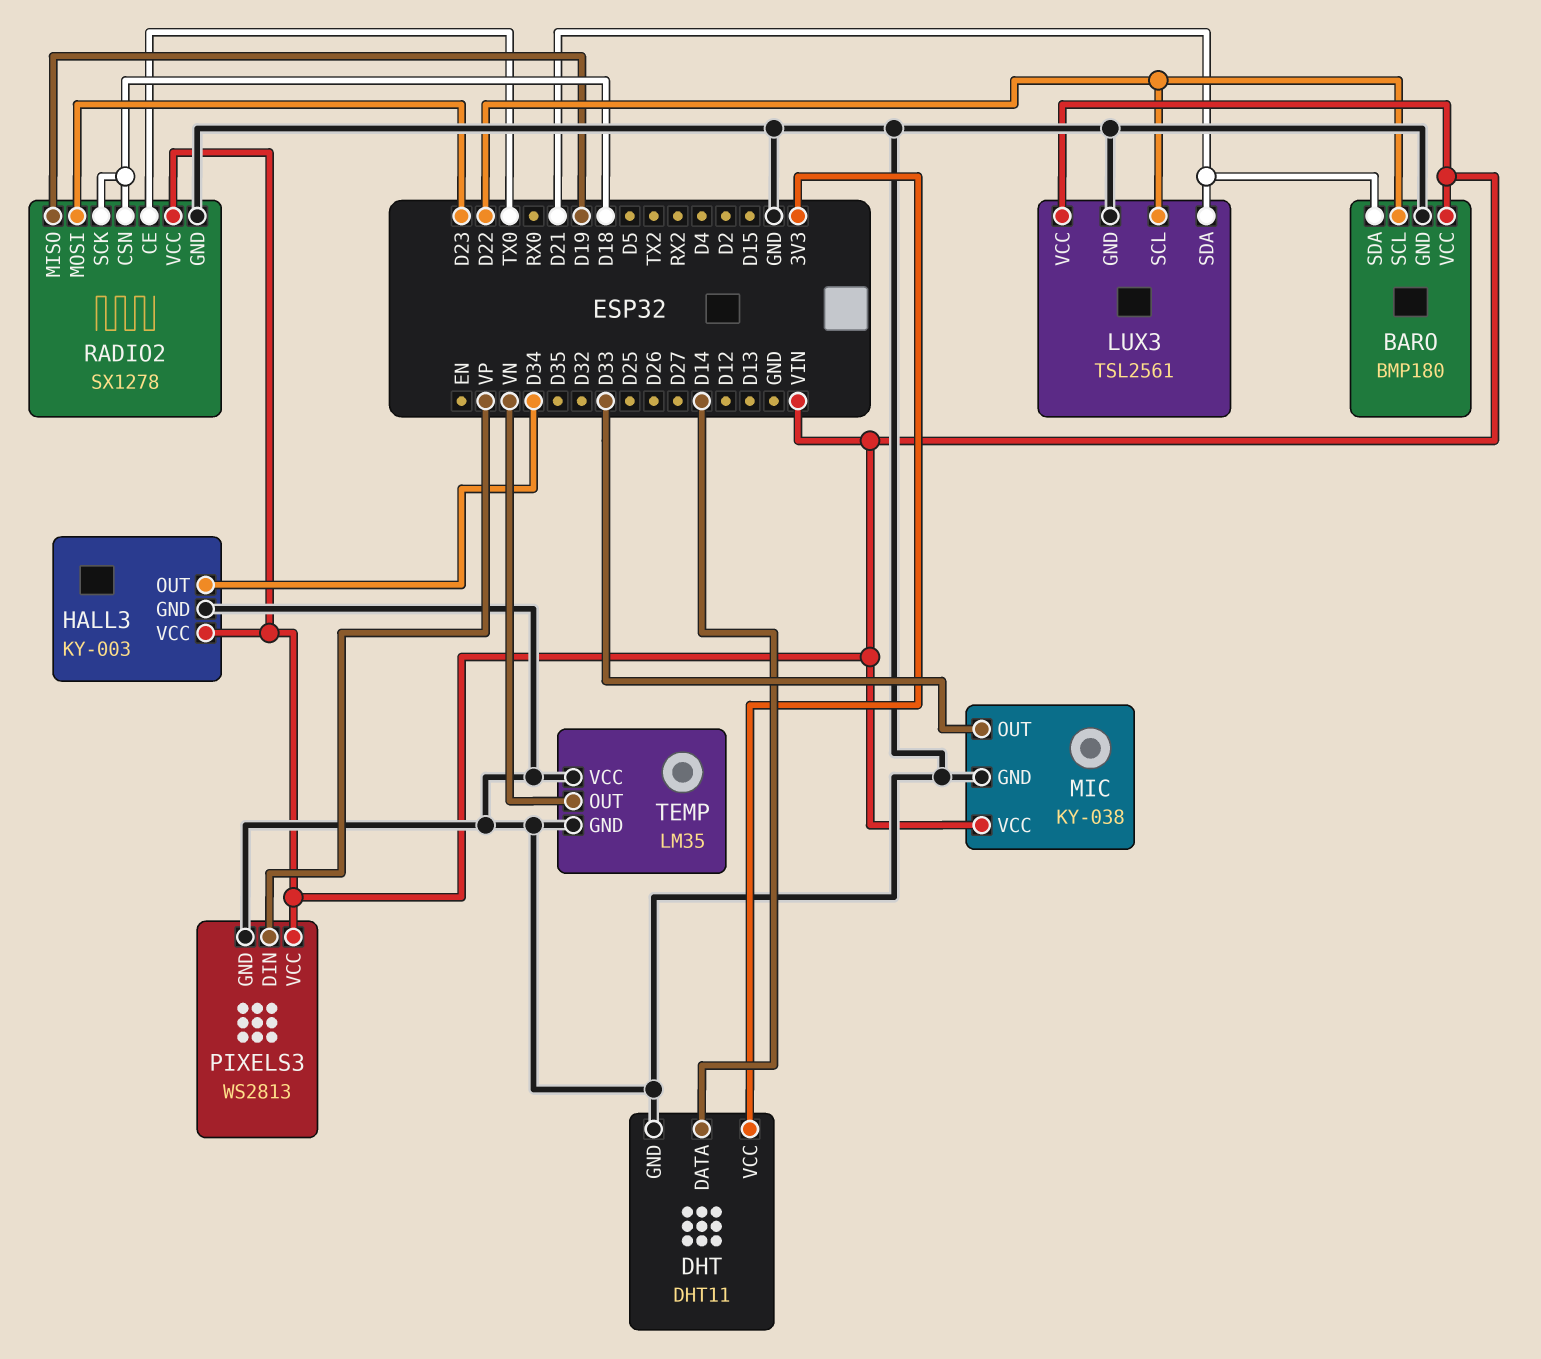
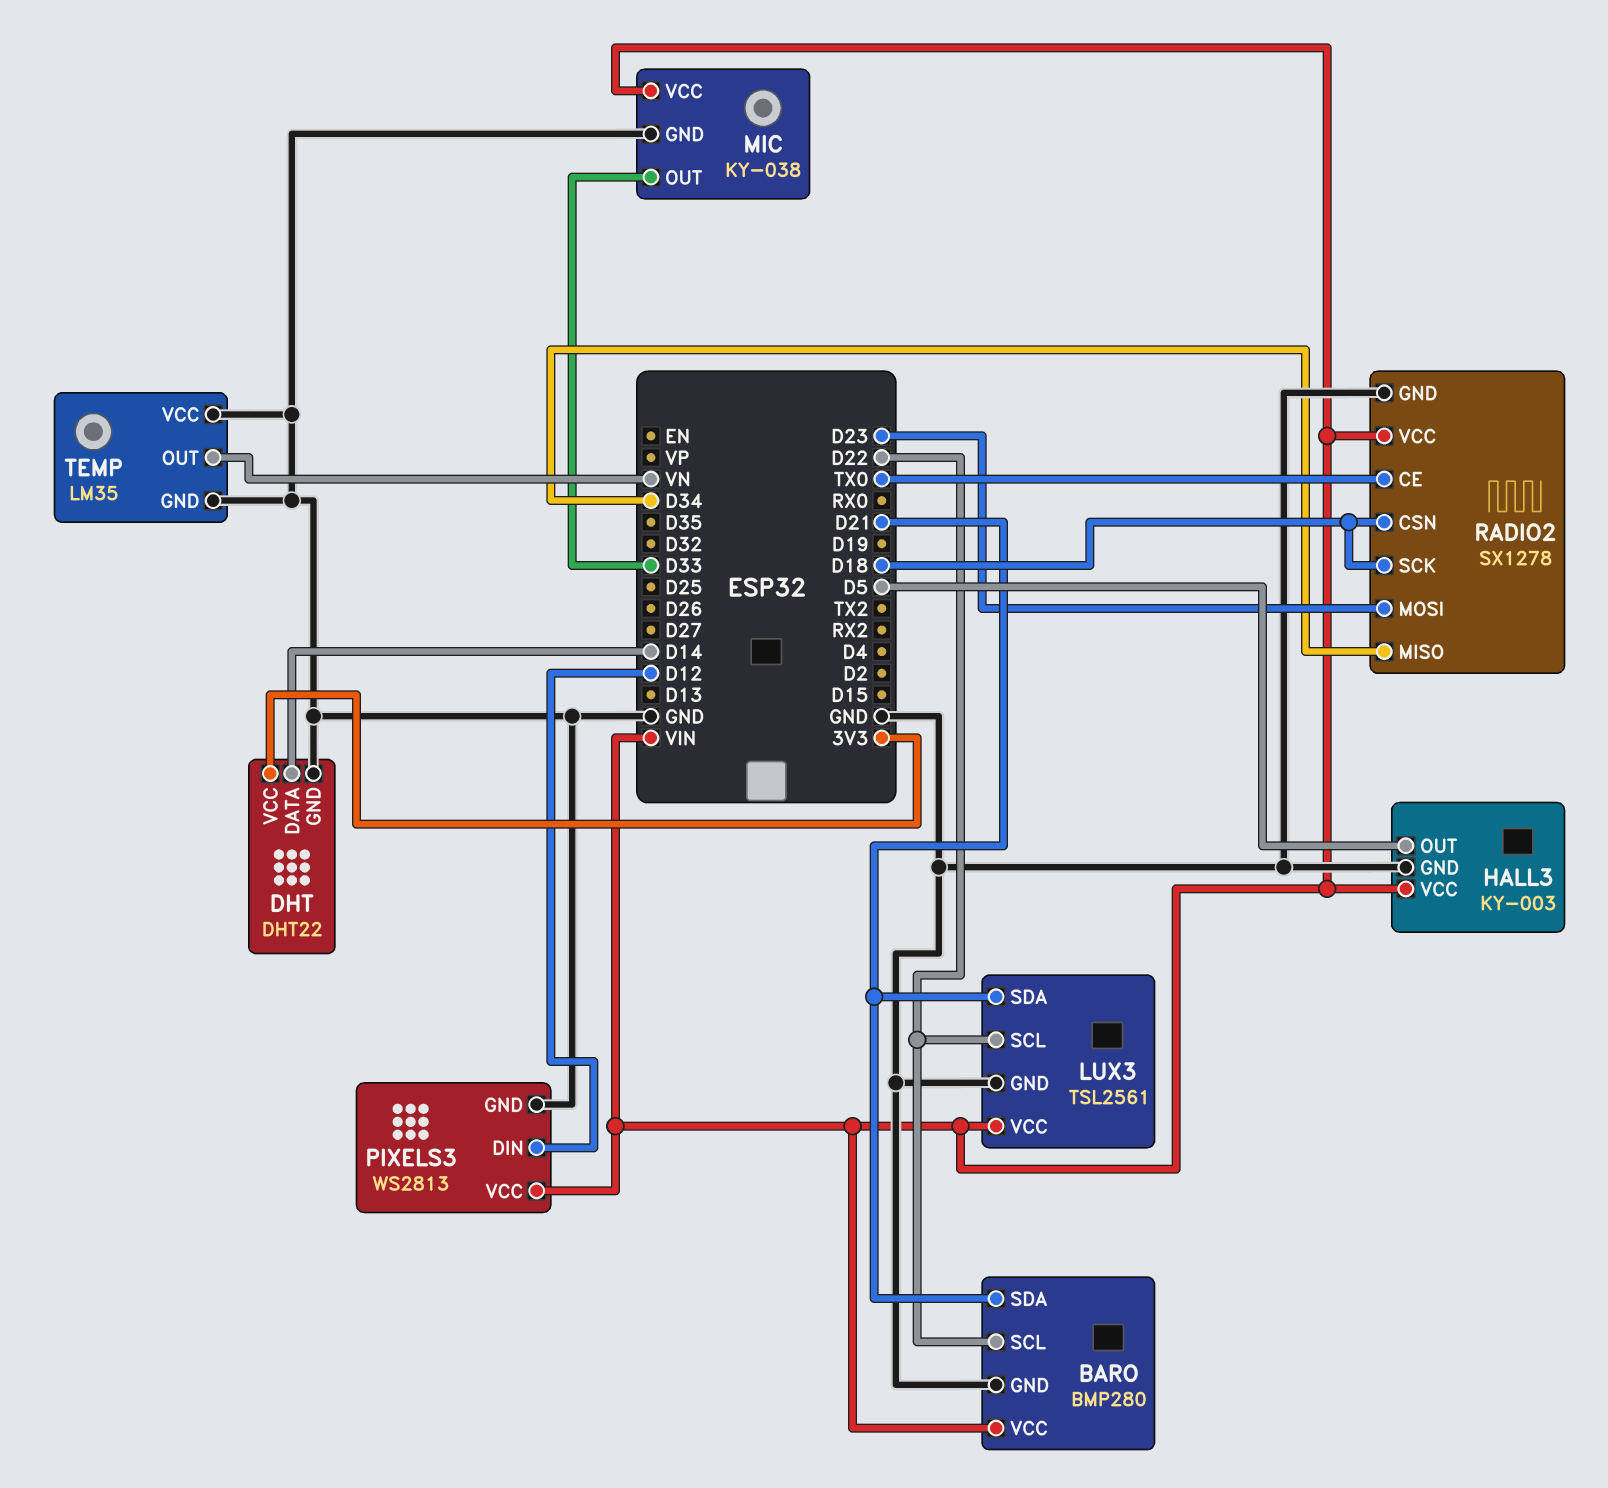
BARO: BMP180 -> BMP280
DHT: DHT11 -> DHT22
HALL3 pin OUT: D34 -> D5
PIXELS3 pin DIN: VP -> D12
RADIO2 pin MISO: D19 -> D34

